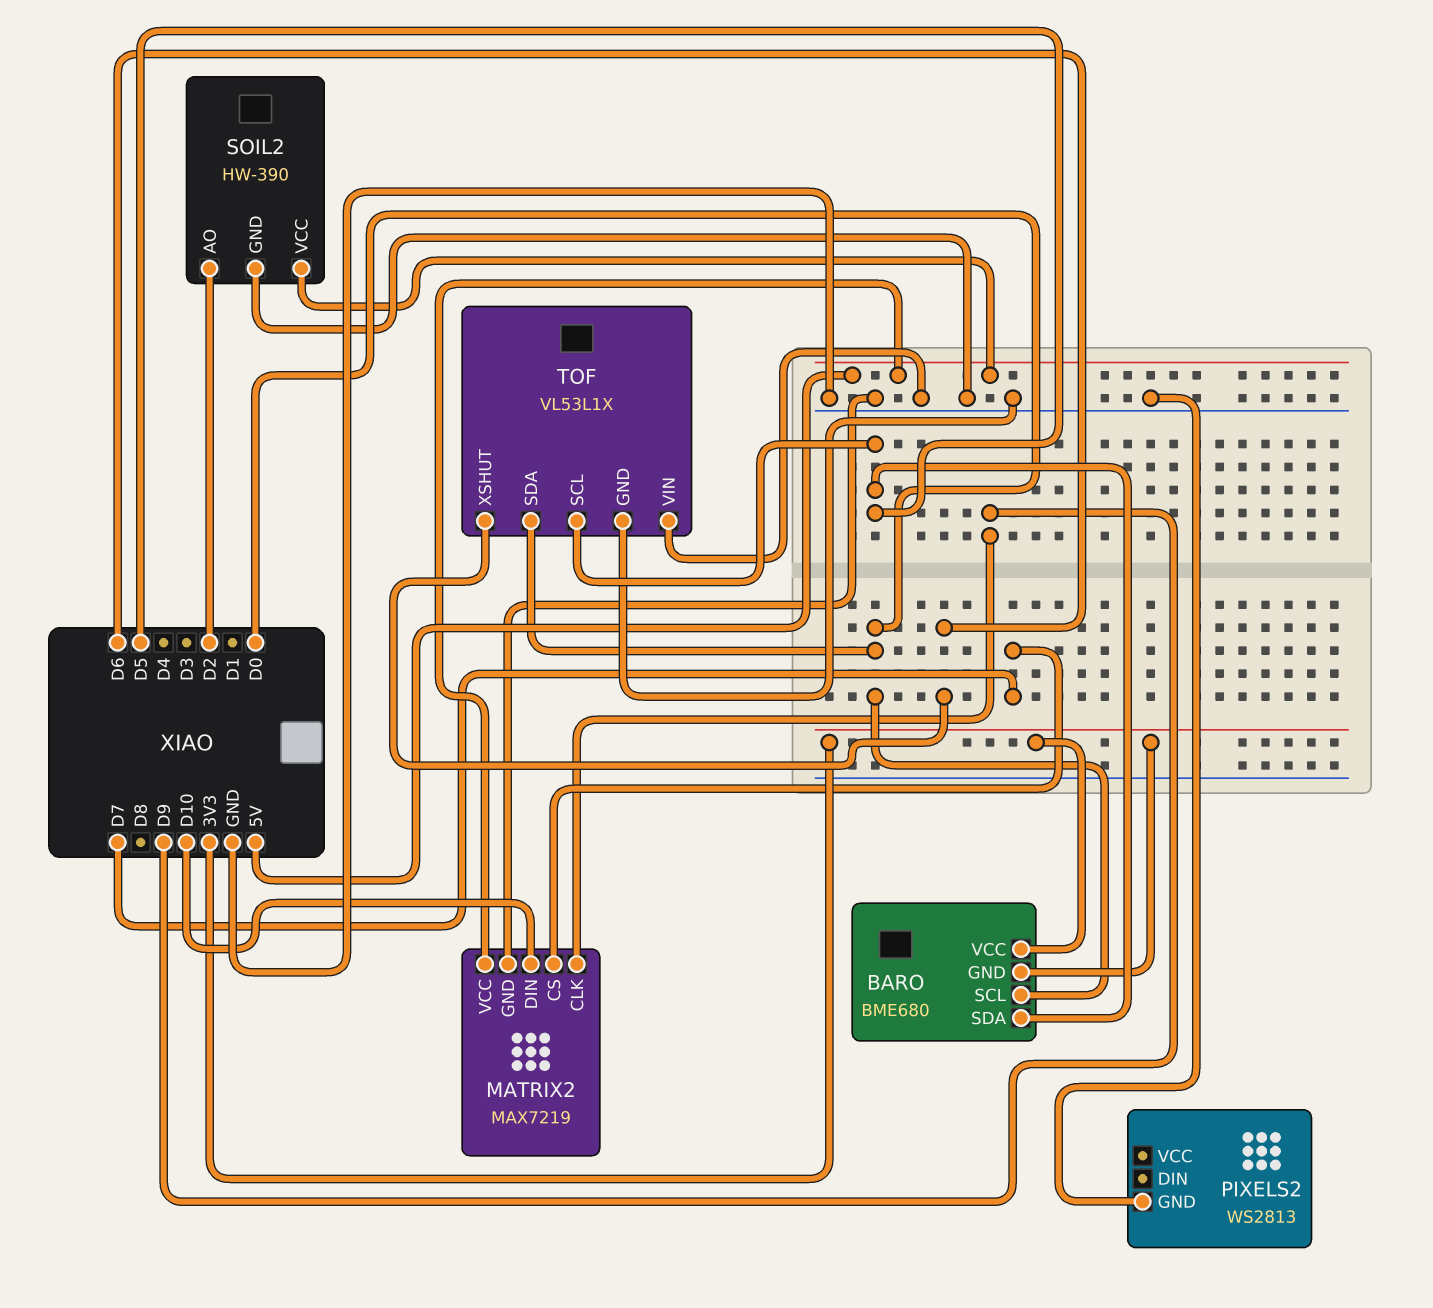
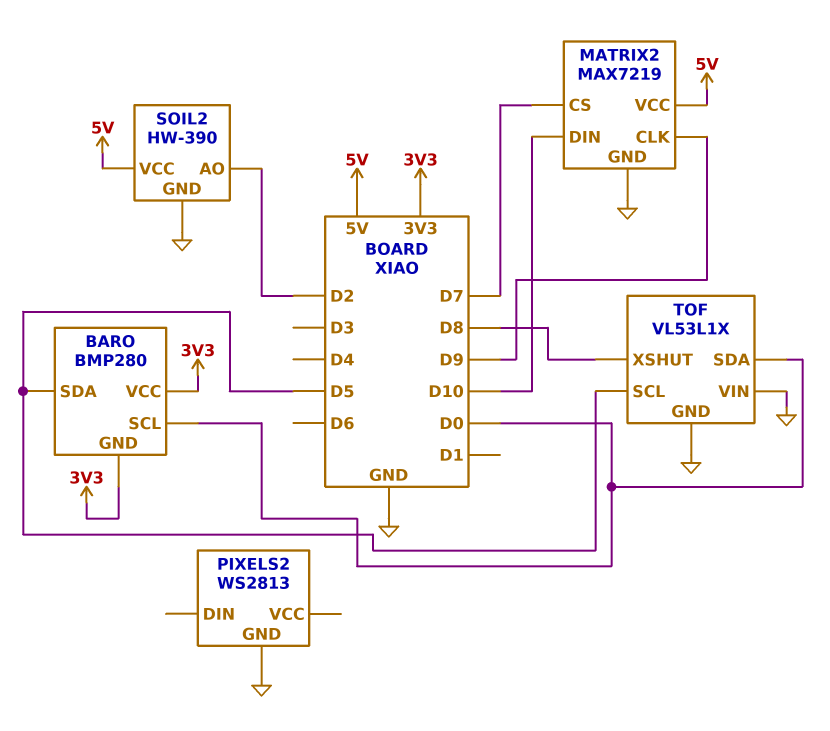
BARO: BME680 -> BMP280
TOF pin XSHUT: D6 -> D8

